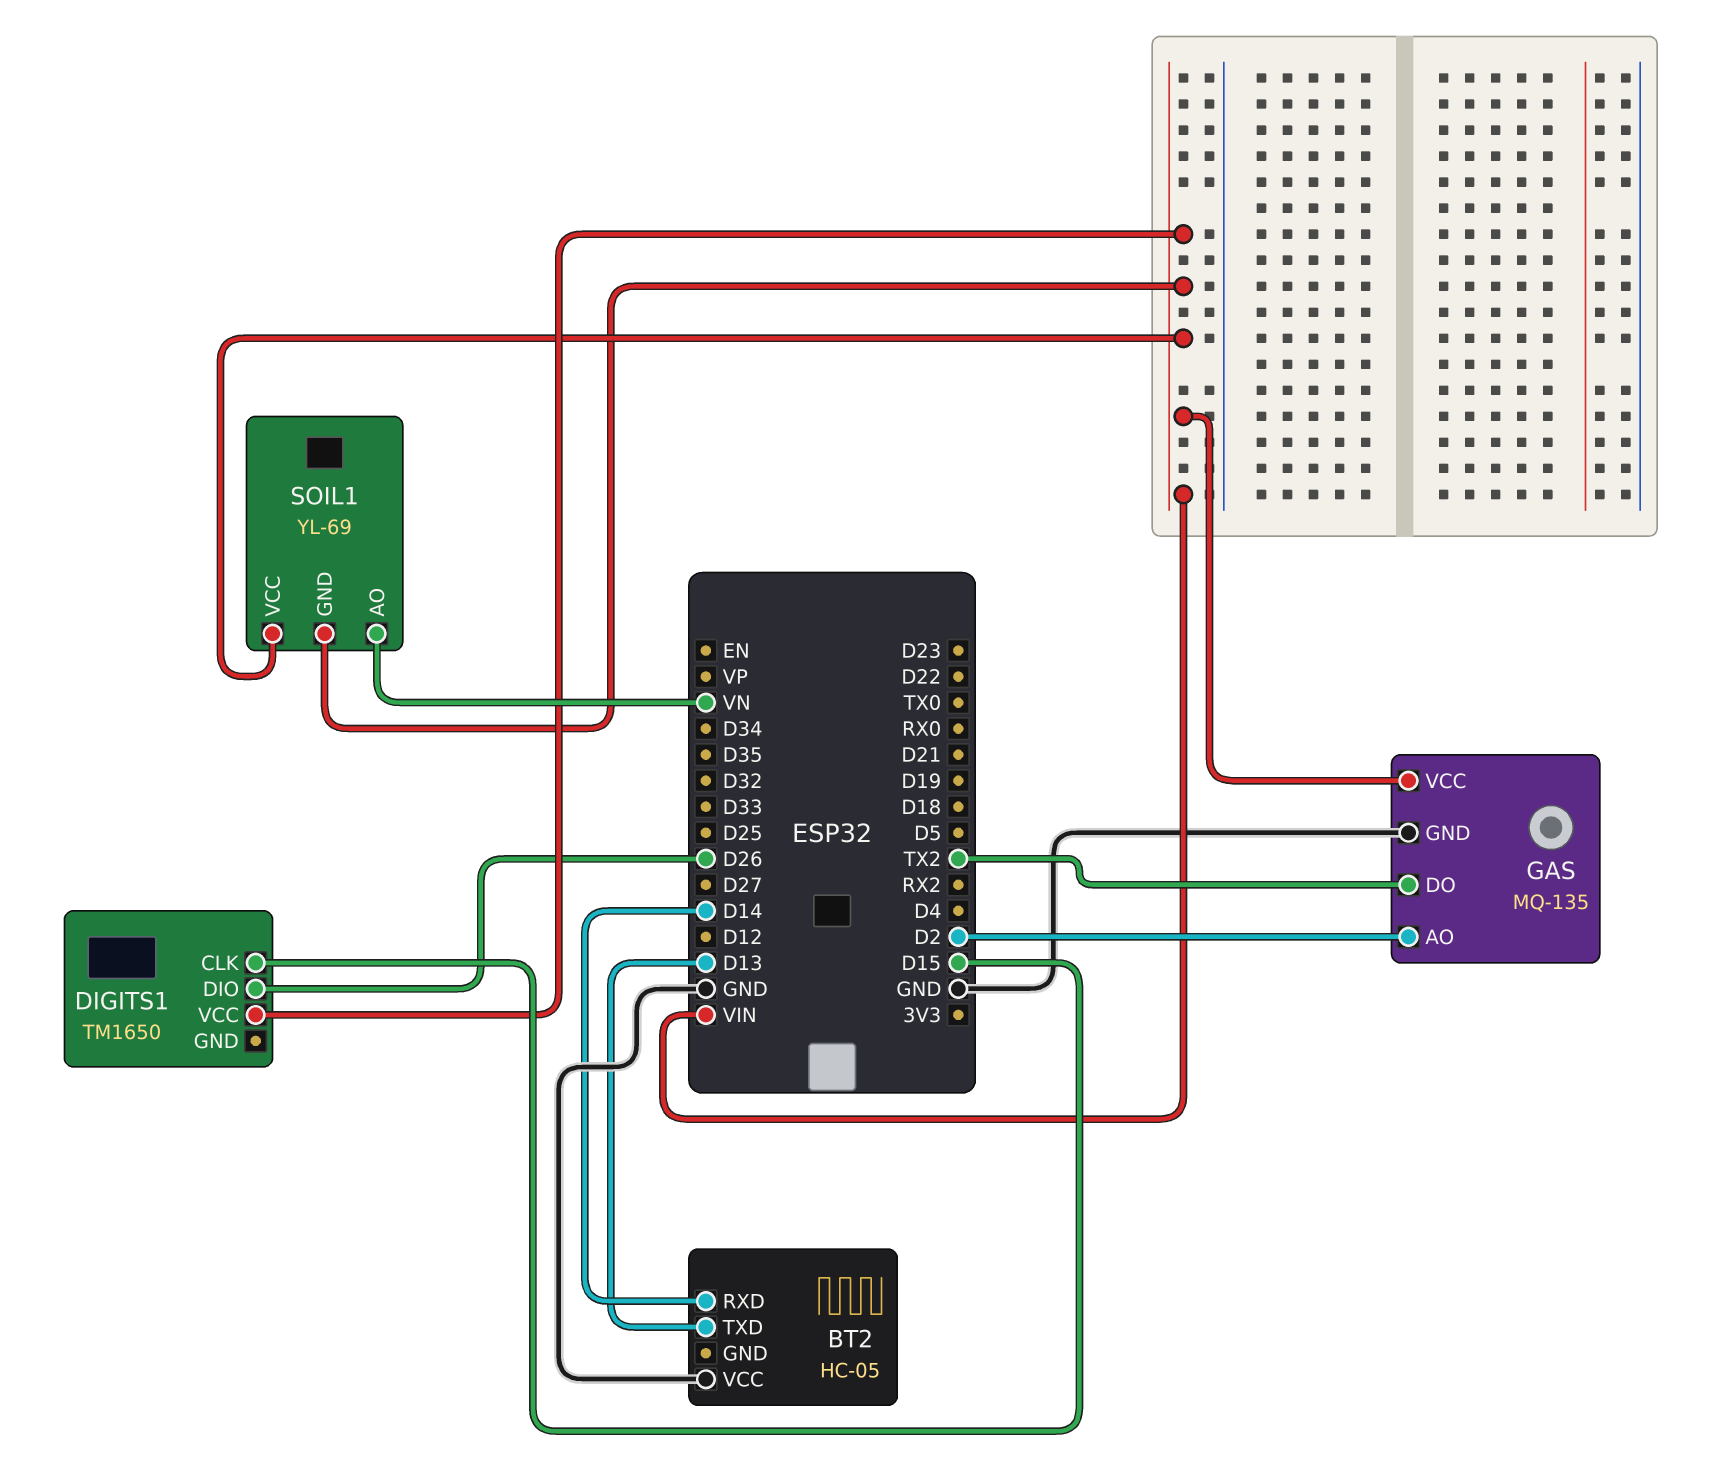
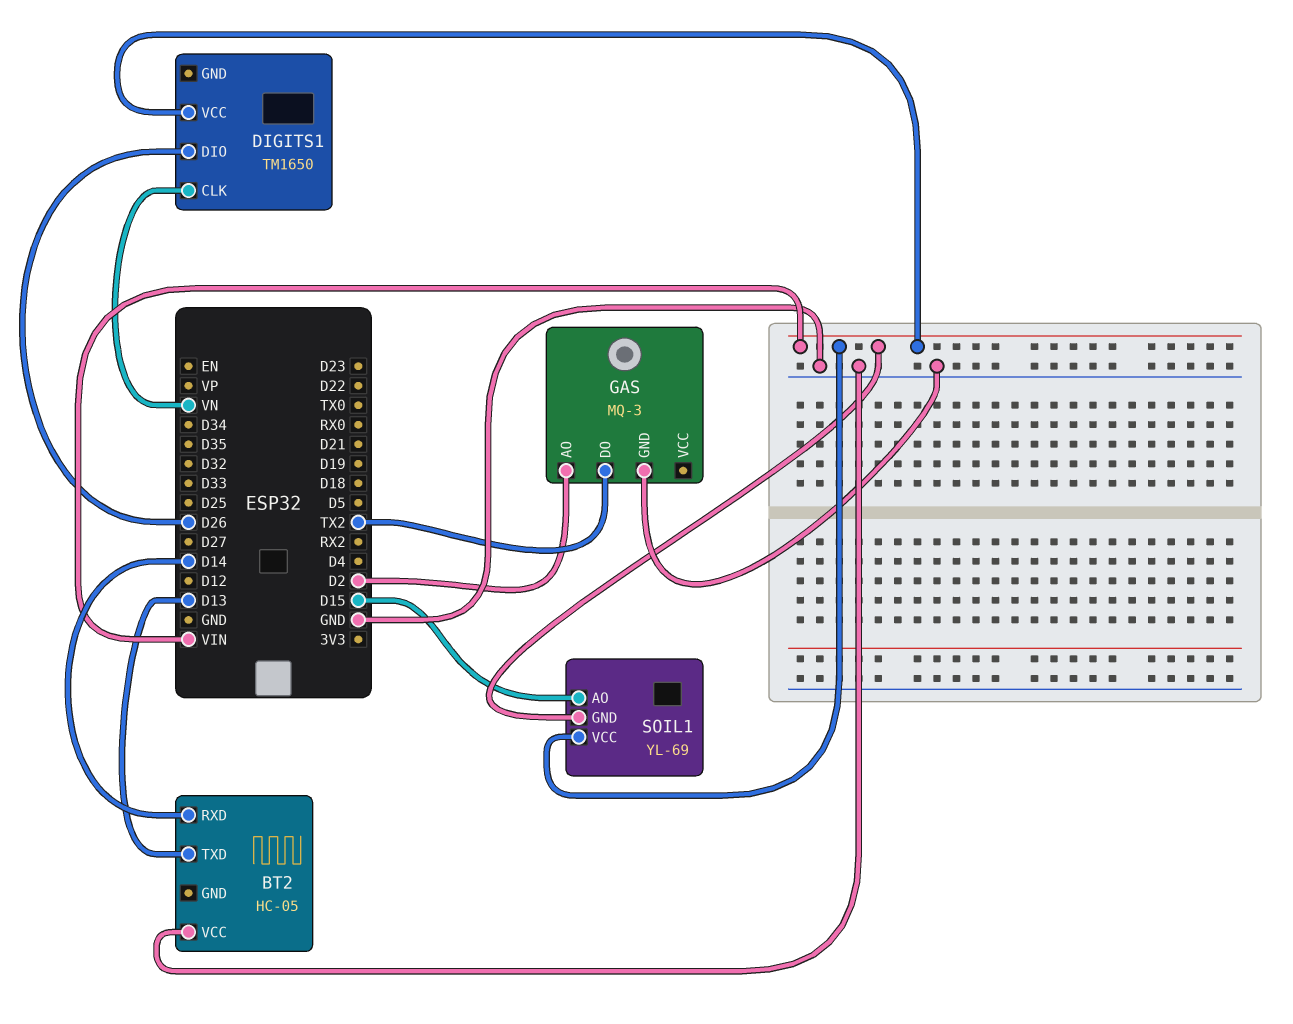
DIGITS1 pin CLK: D15 -> VN
GAS: MQ-135 -> MQ-3
GAS pin VCC: VIN -> none
SOIL1 pin AO: VN -> D15

